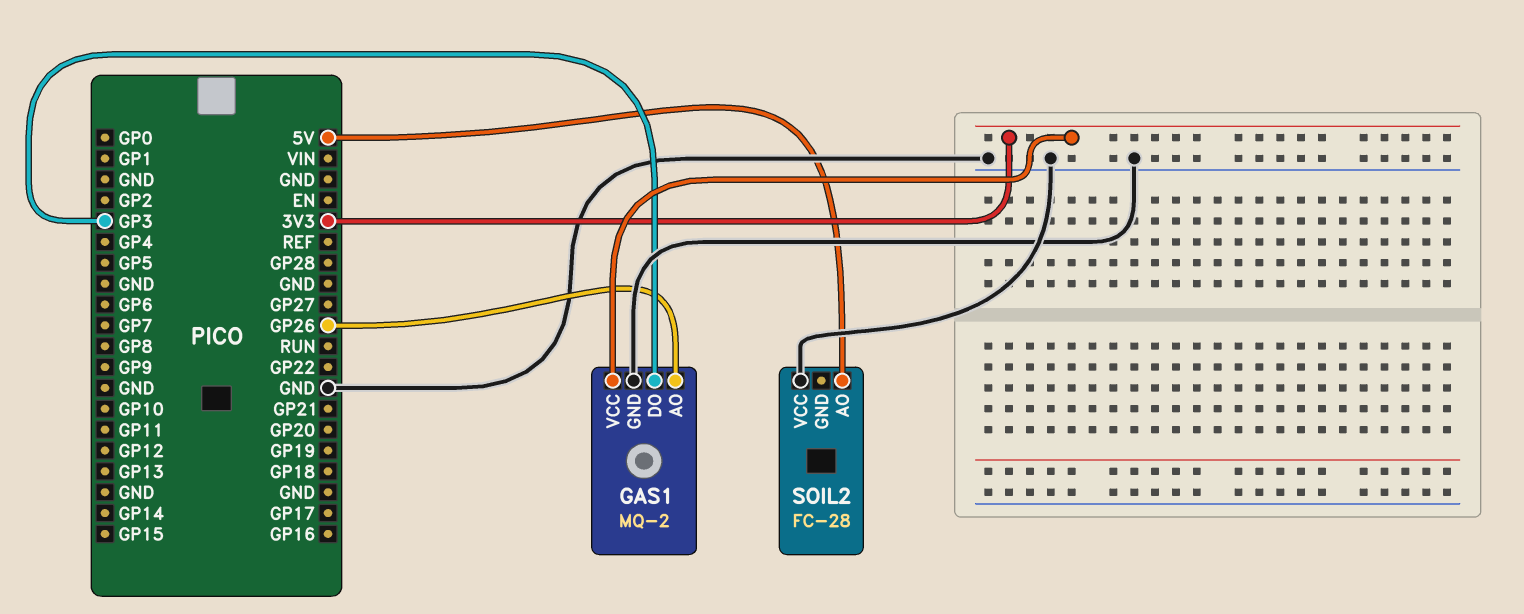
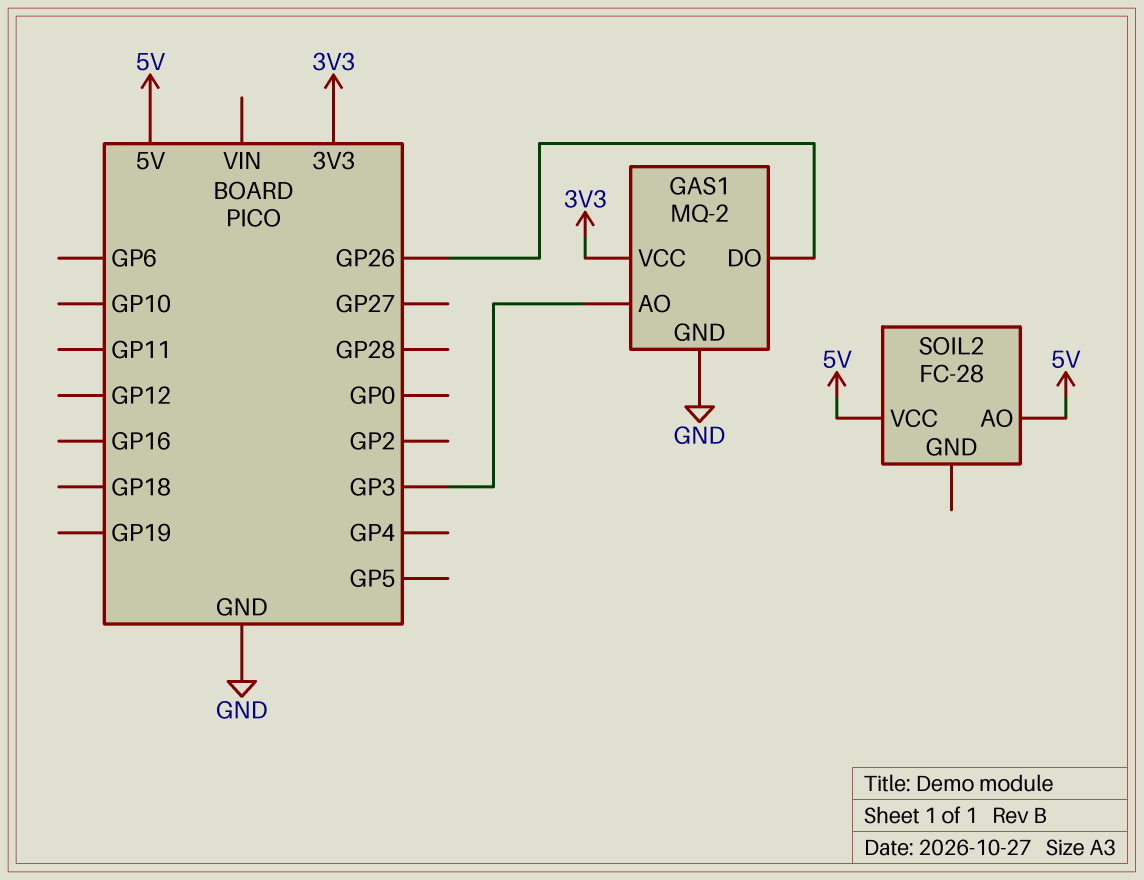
GAS1 pin AO: GP26 -> GP3
GAS1 pin DO: GP3 -> GP26
SOIL2 pin VCC: GND -> 5V

